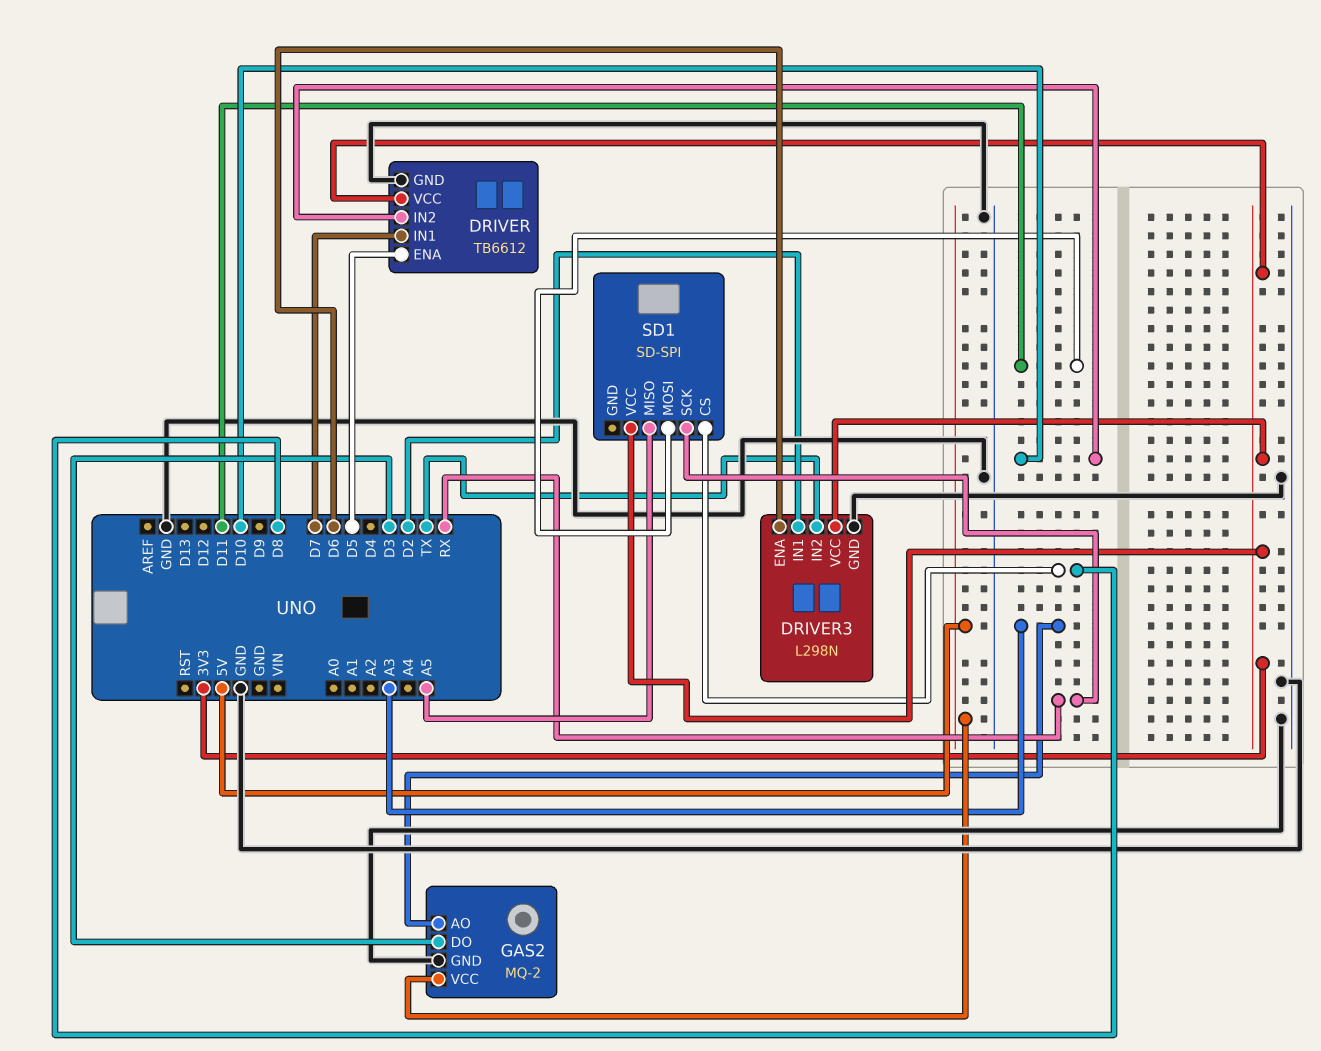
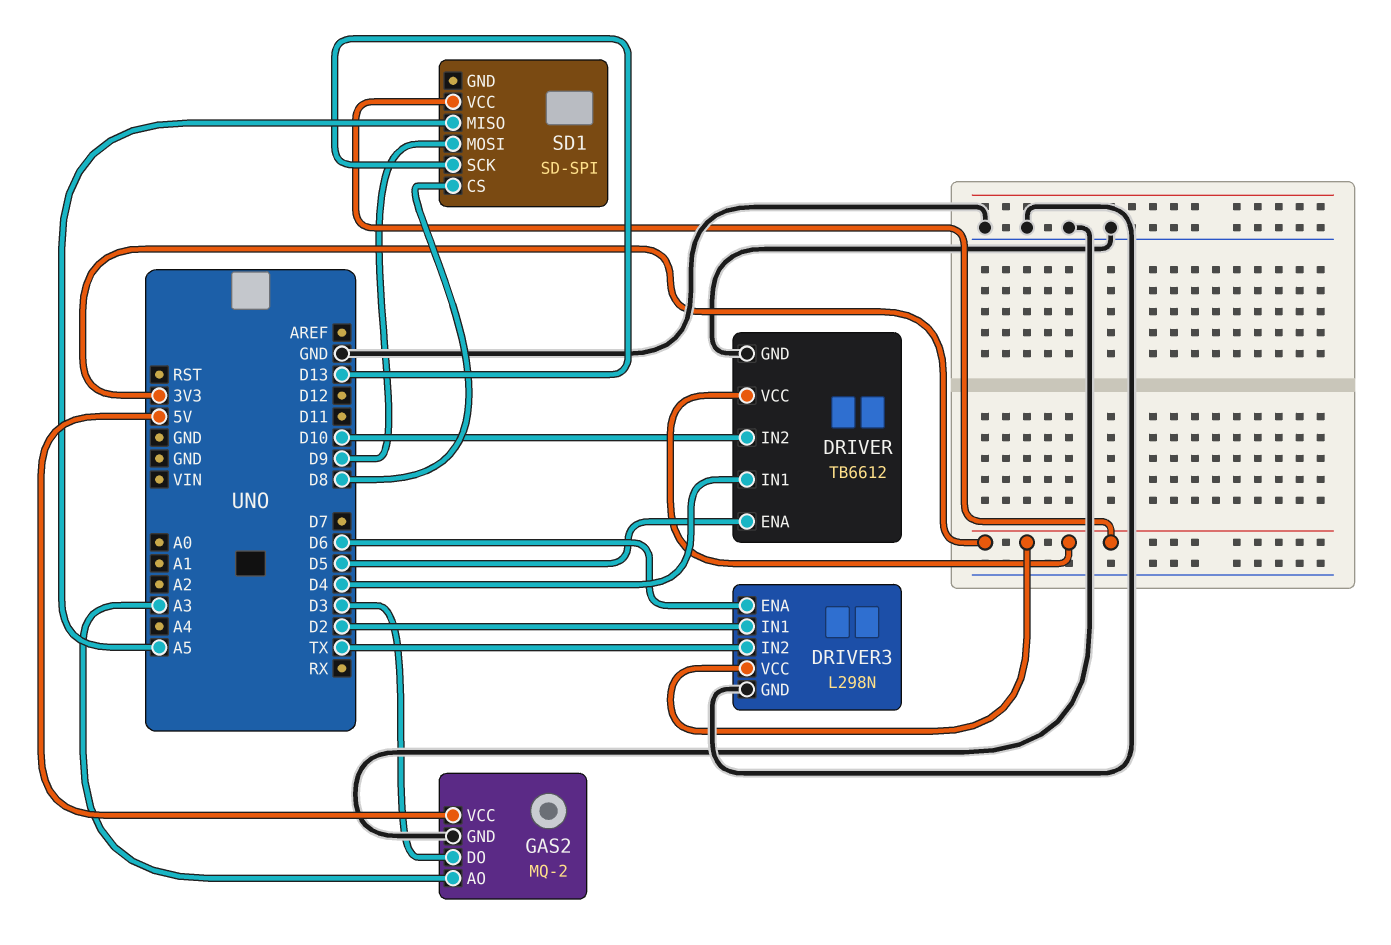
DRIVER pin IN1: D7 -> D4
SD1 pin MOSI: D11 -> D9
SD1 pin SCK: RX -> D13

